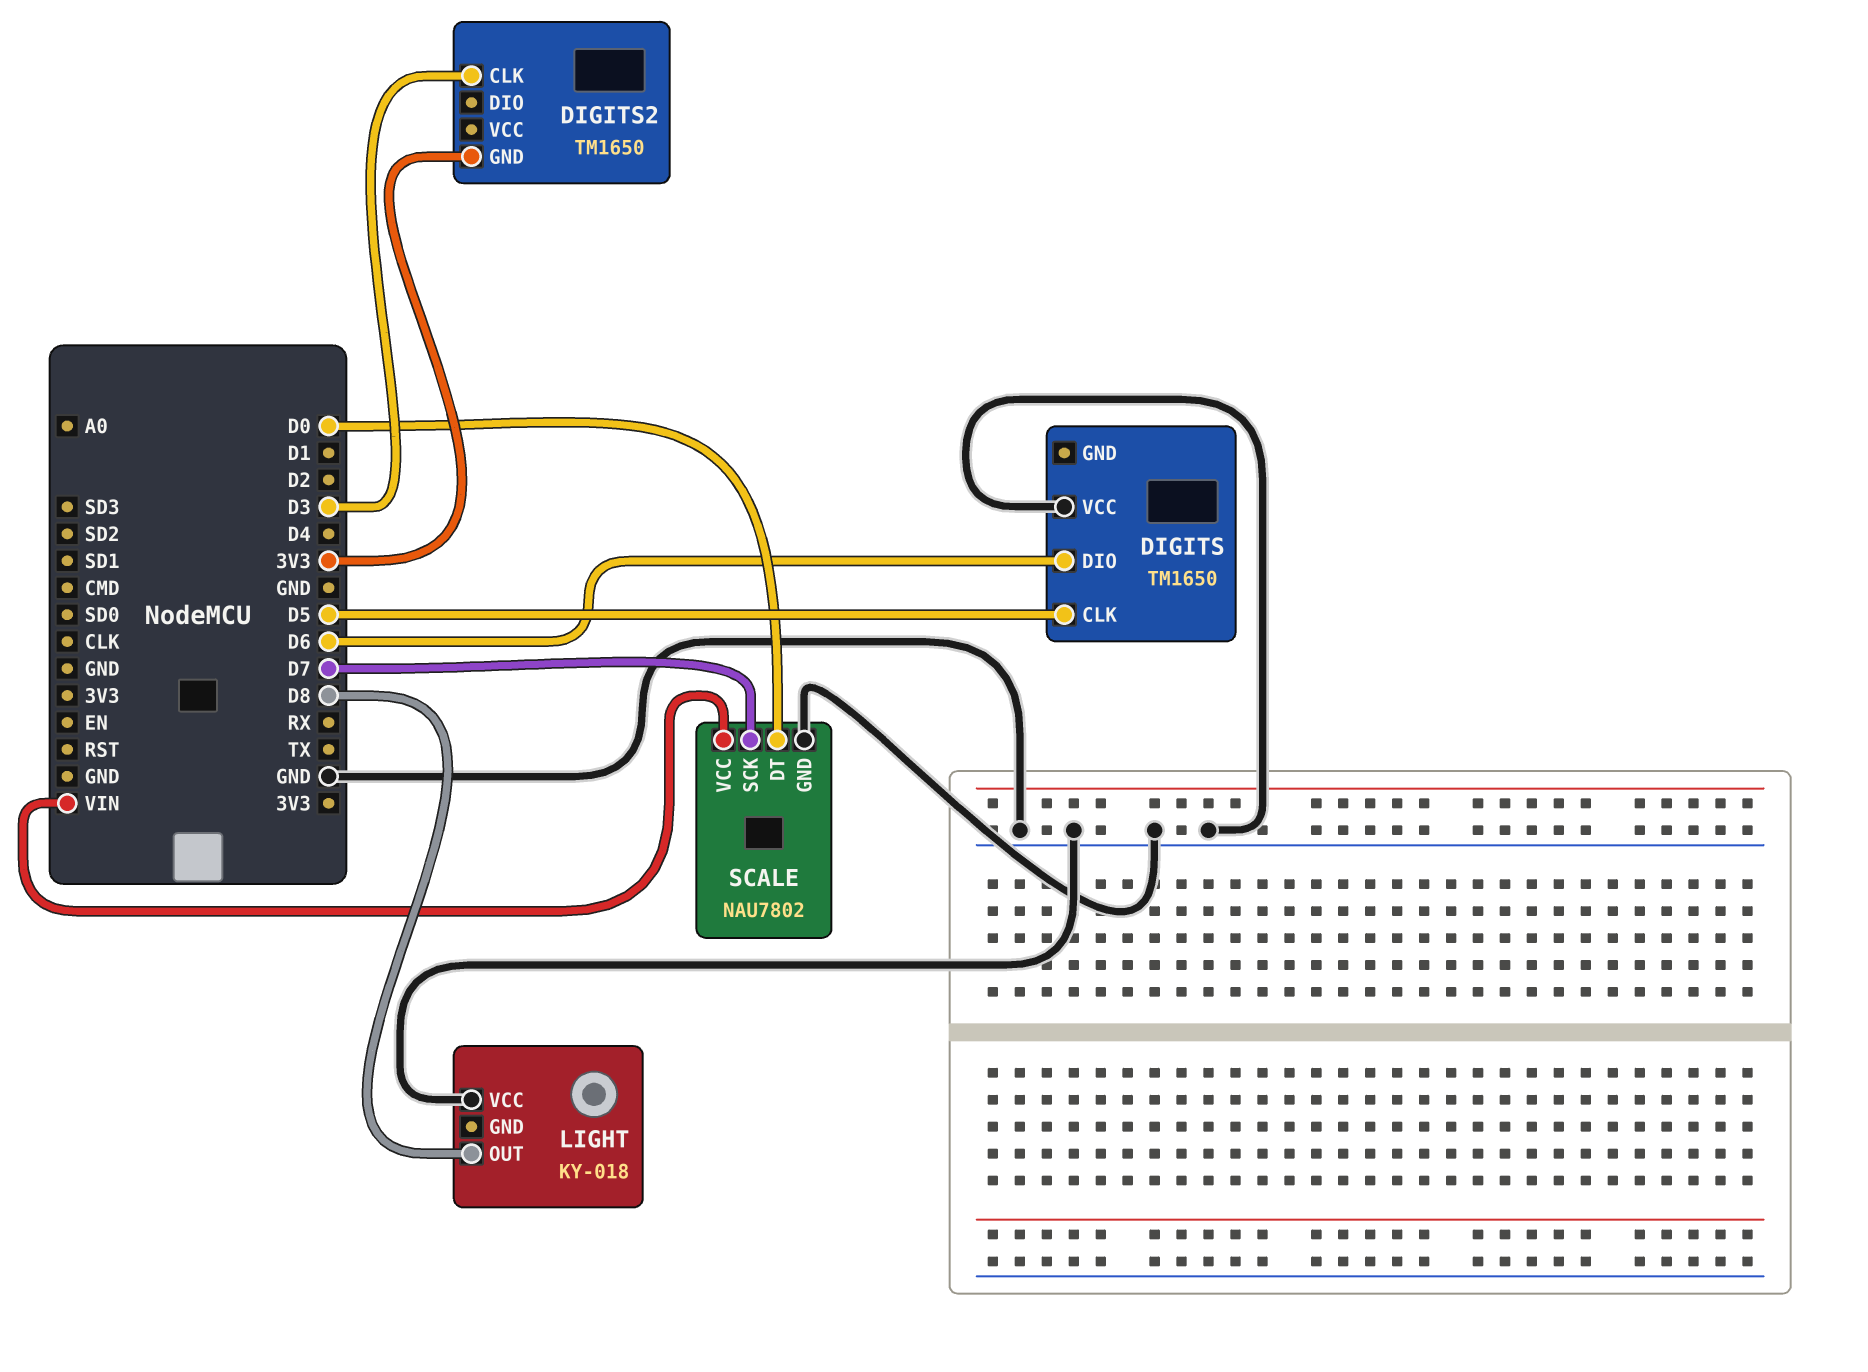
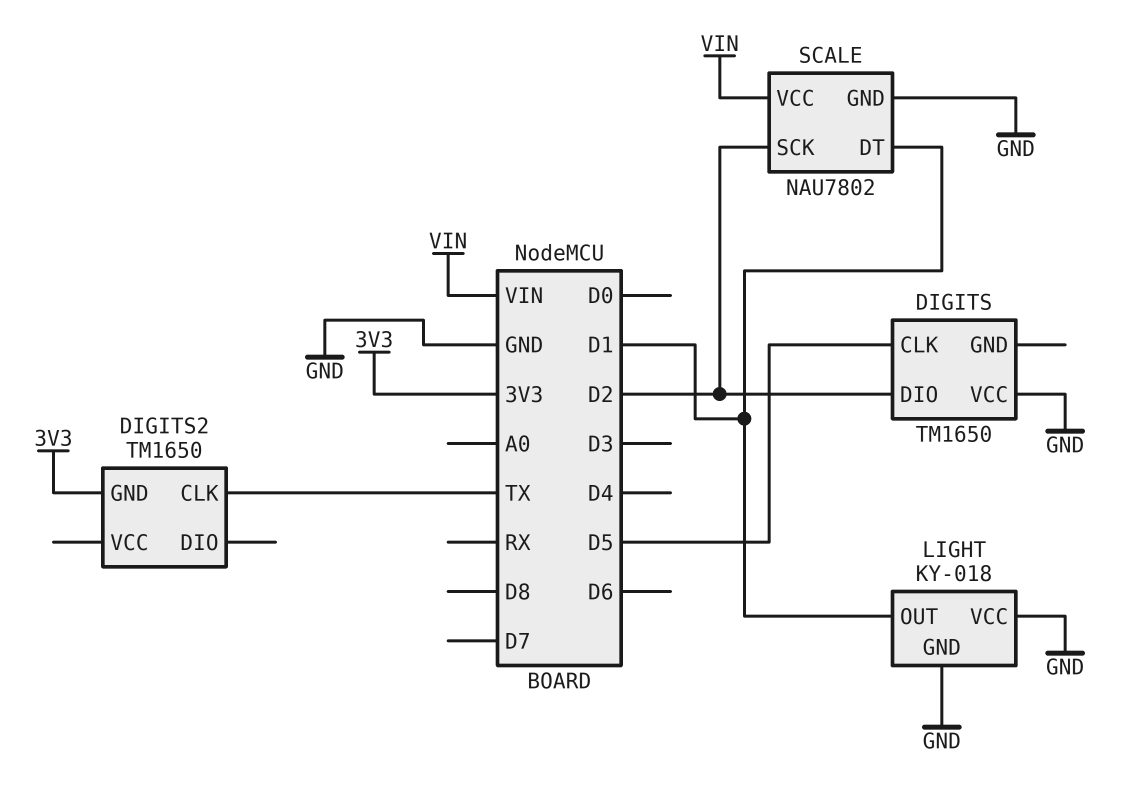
DIGITS pin DIO: D6 -> D2
DIGITS2 pin CLK: D3 -> TX
LIGHT pin GND: none -> GND
LIGHT pin OUT: D8 -> D1
SCALE pin DT: D0 -> D1
SCALE pin SCK: D7 -> D2

